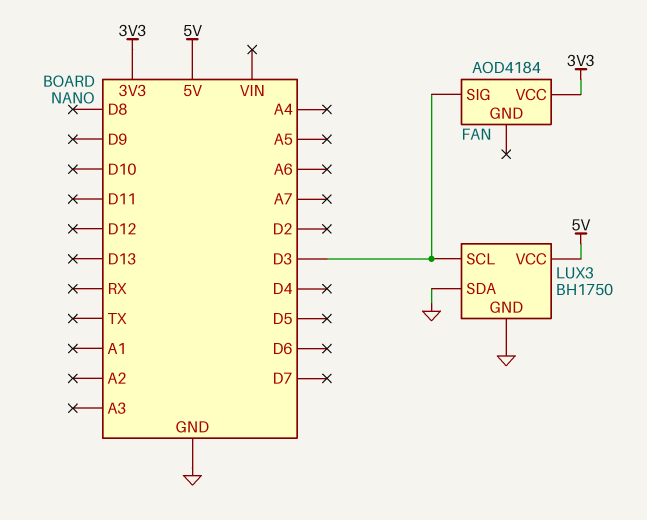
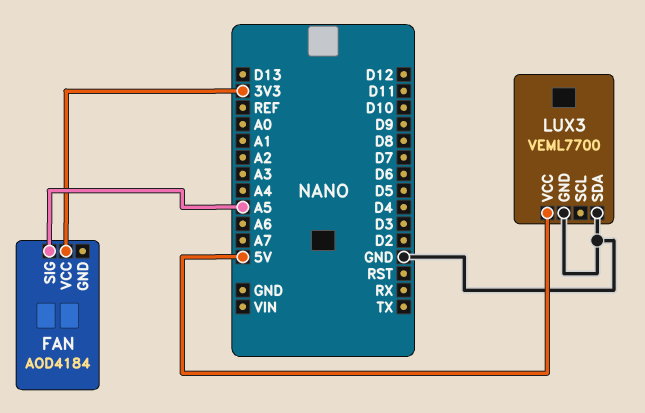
FAN pin SIG: D3 -> A5
LUX3: BH1750 -> VEML7700
LUX3 pin SCL: D3 -> none

